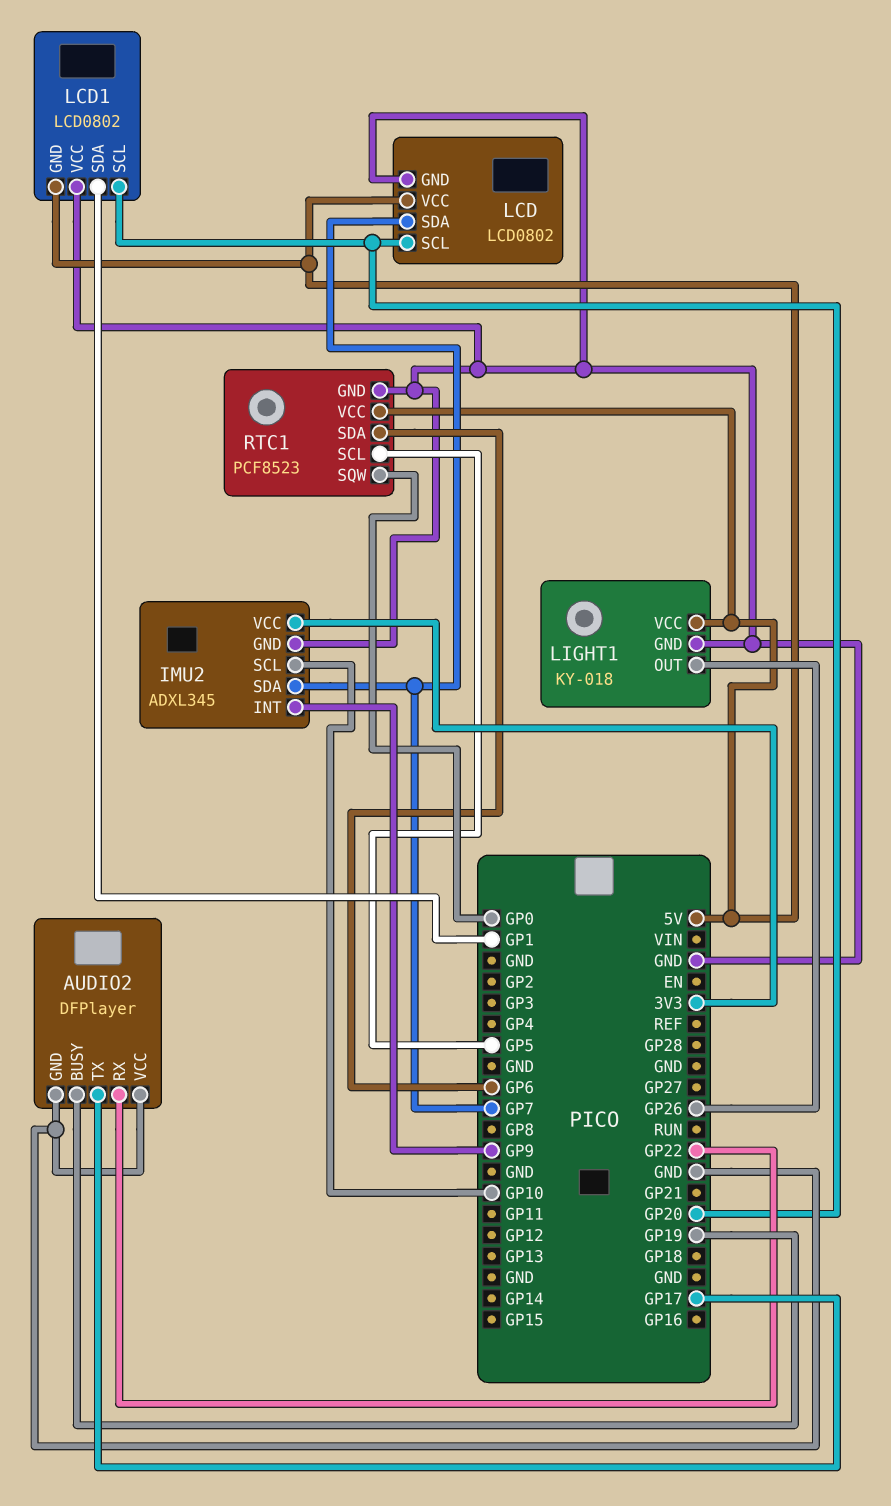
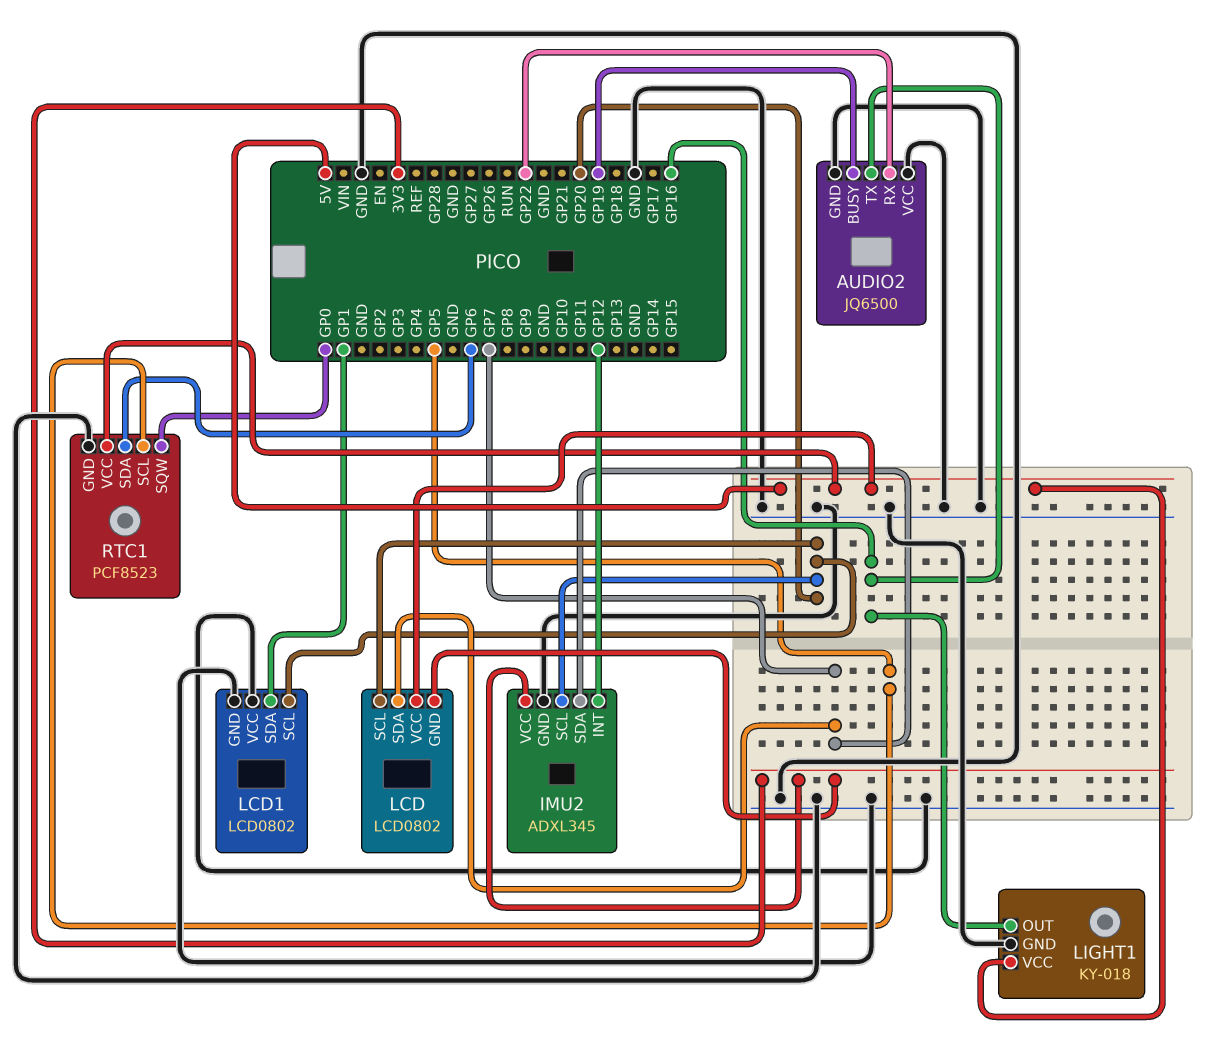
AUDIO2: DFPlayer -> JQ6500
AUDIO2 pin TX: GP17 -> GP16
IMU2 pin INT: GP9 -> GP12
IMU2 pin SCL: GP10 -> GP20
LCD pin GND: GND -> 3V3
LCD1 pin GND: 5V -> GND
LIGHT1 pin OUT: GP26 -> GP16

